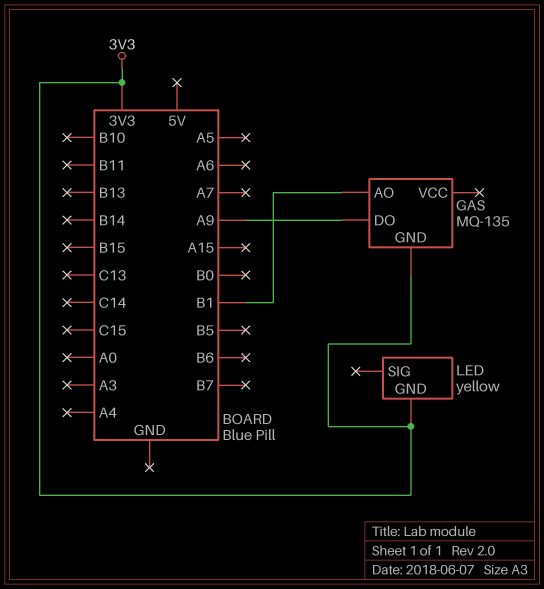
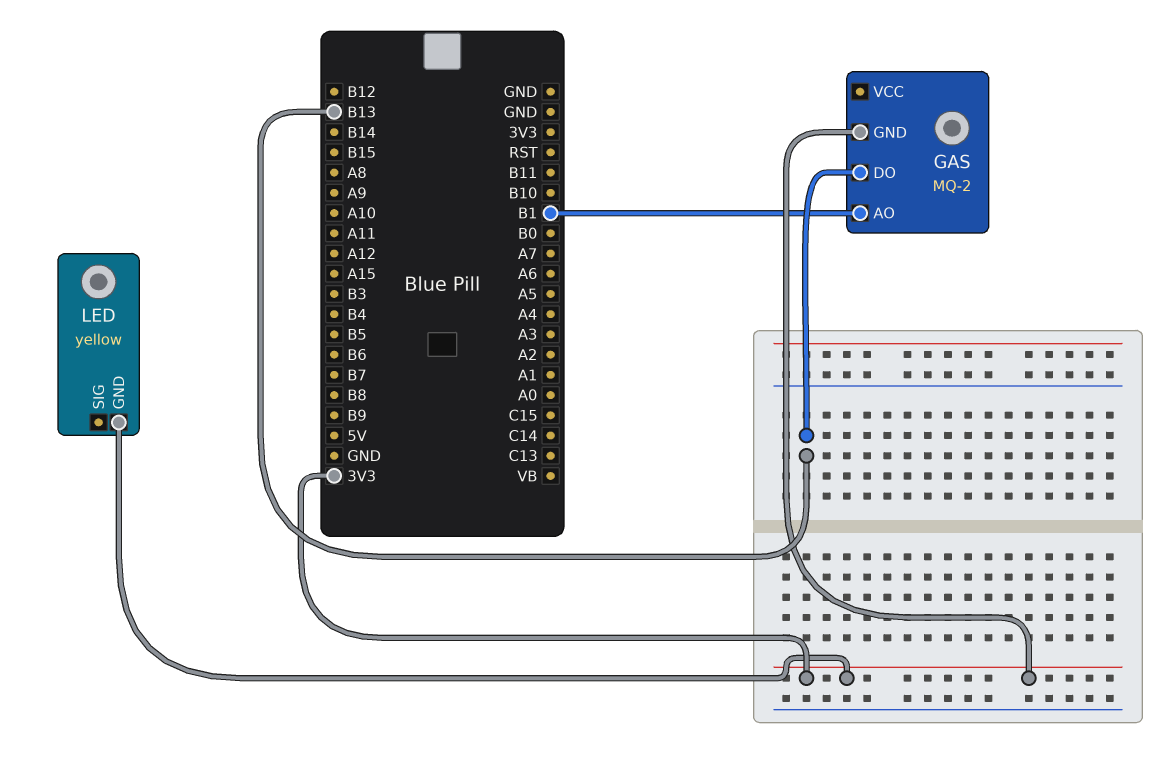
GAS: MQ-135 -> MQ-2
GAS pin DO: A9 -> B13

